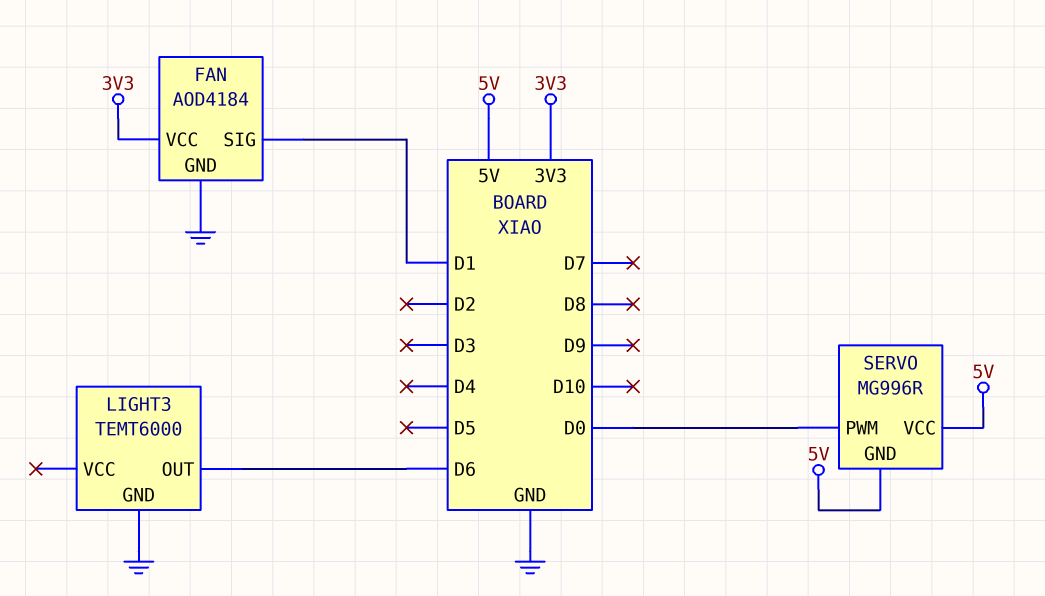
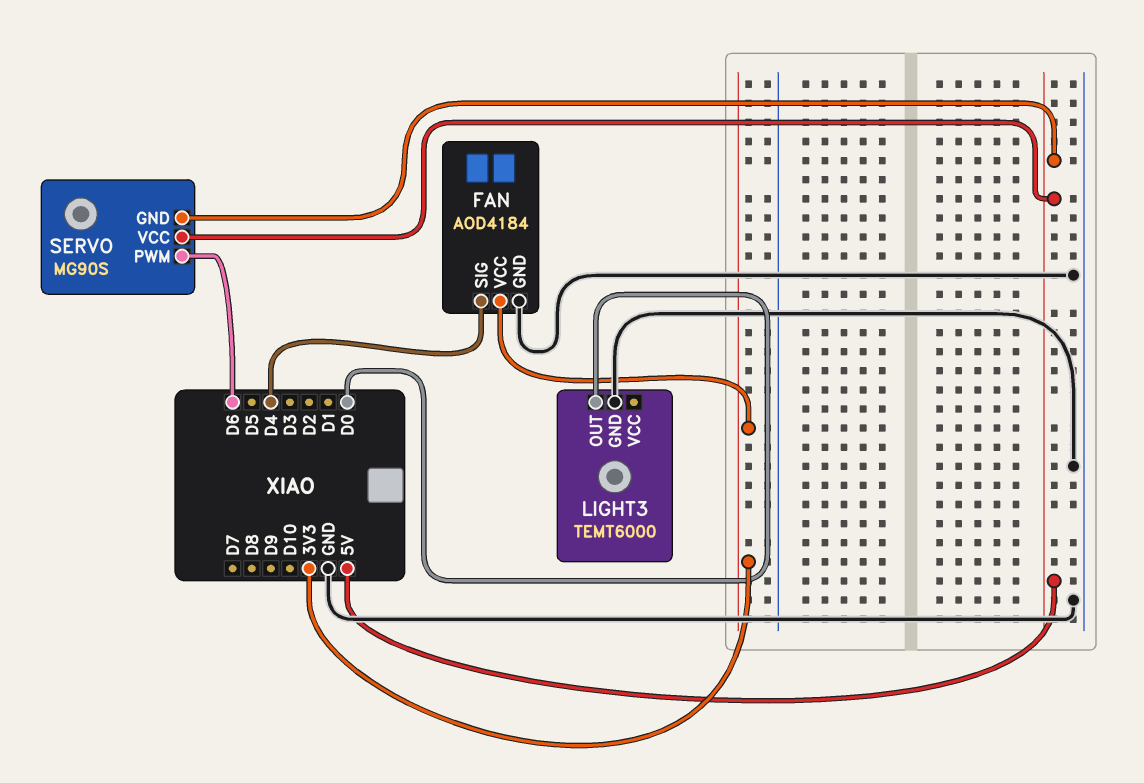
FAN pin SIG: D1 -> D4
LIGHT3 pin OUT: D6 -> D0
SERVO: MG996R -> MG90S
SERVO pin PWM: D0 -> D6

